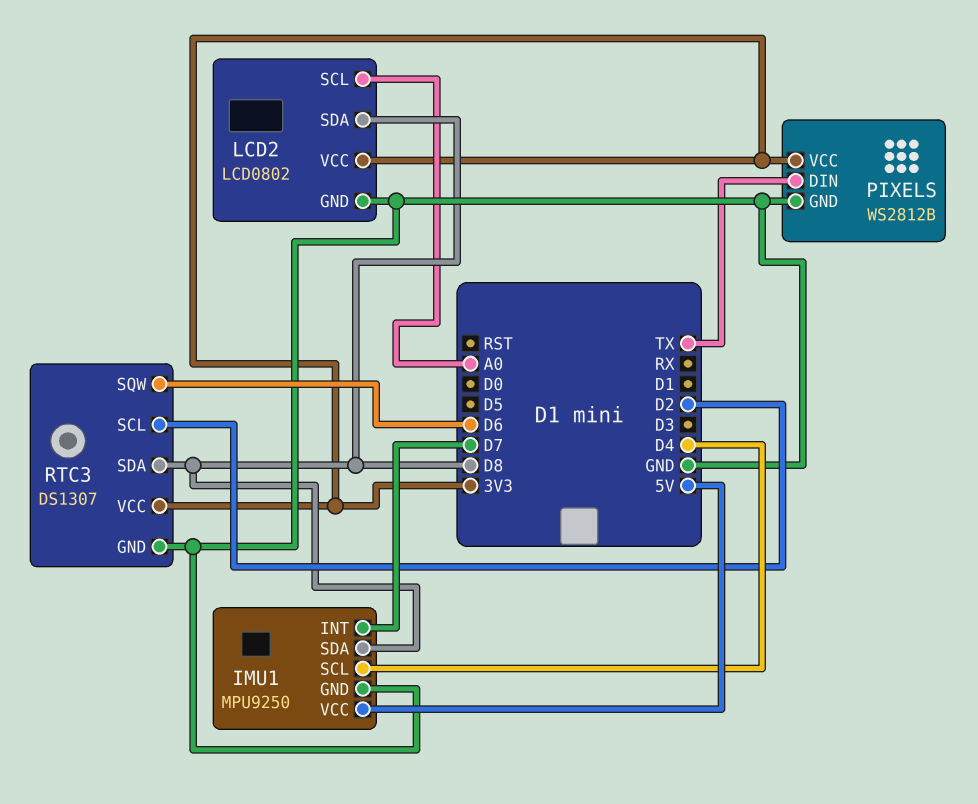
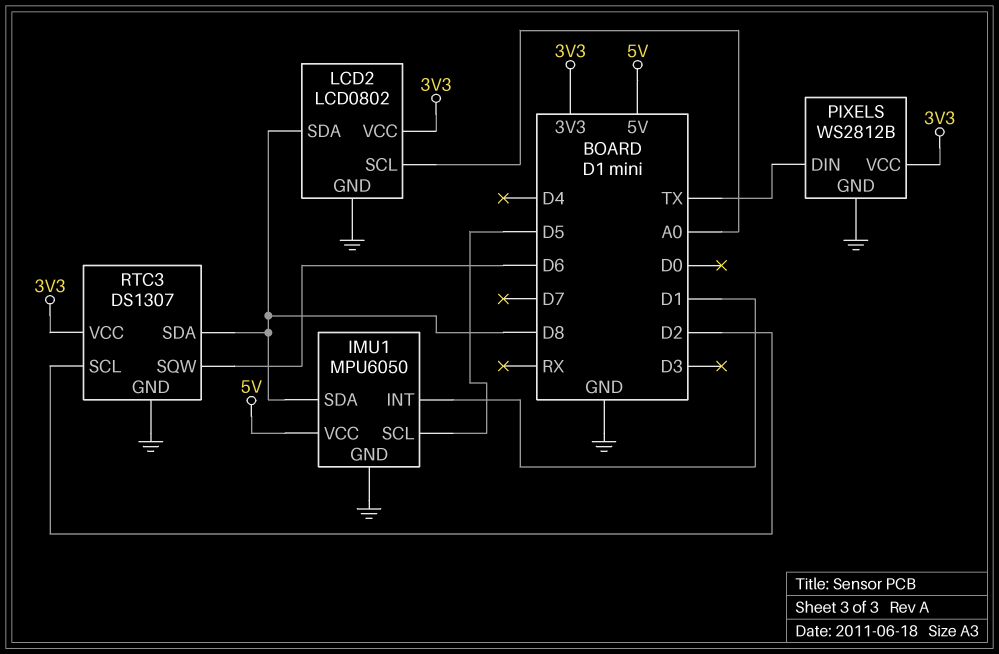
IMU1: MPU9250 -> MPU6050
IMU1 pin INT: D7 -> D1
IMU1 pin SCL: D4 -> D5

